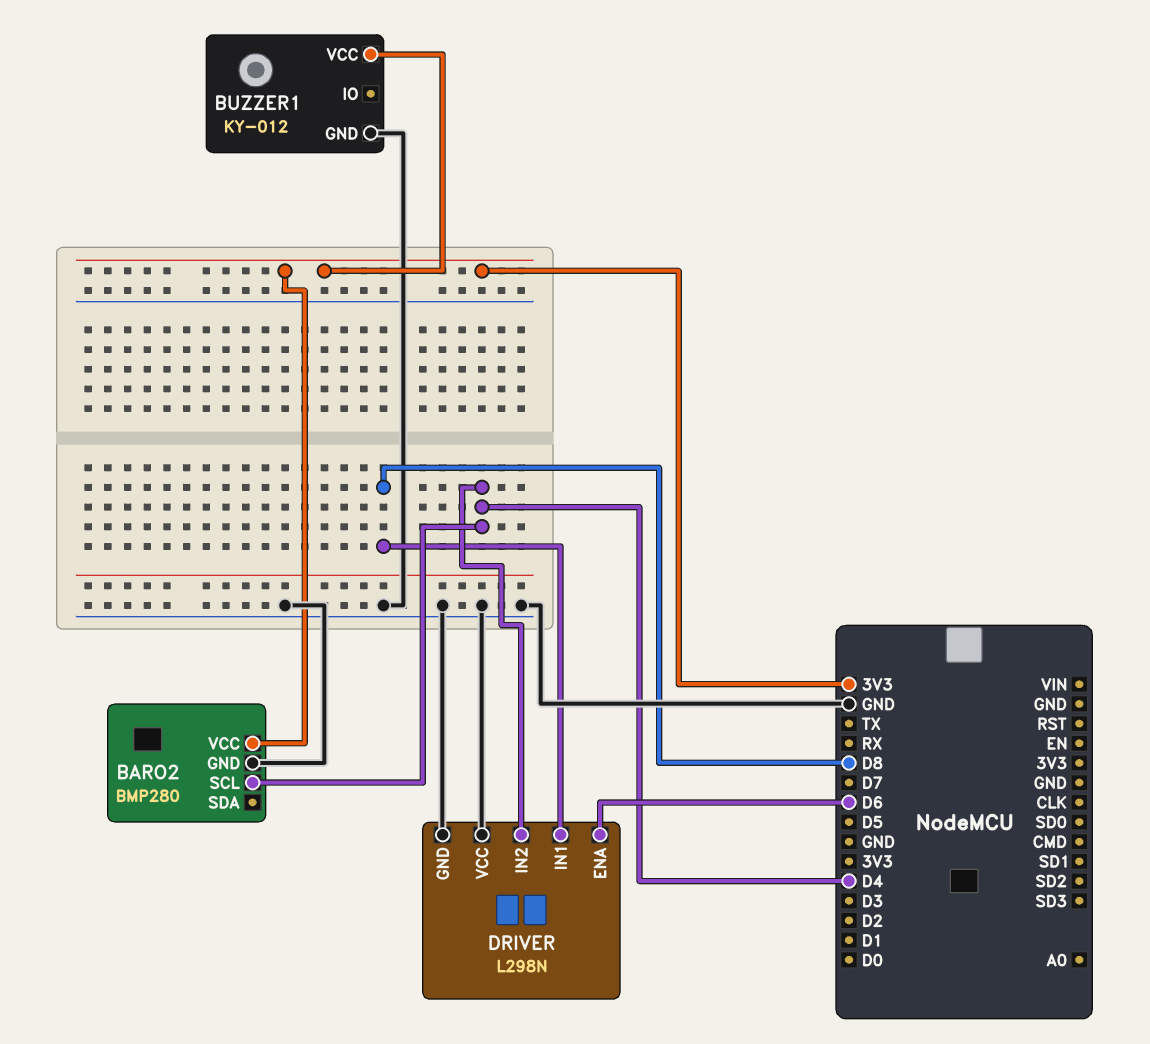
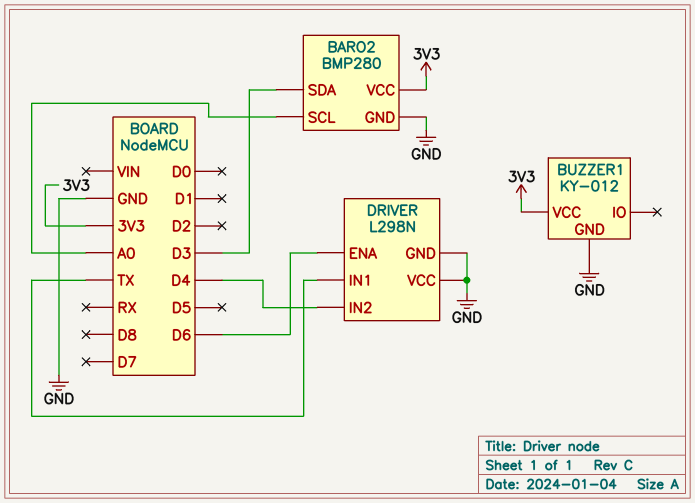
BARO2 pin SCL: D4 -> A0
BARO2 pin SDA: none -> D3
DRIVER pin IN1: D8 -> TX

